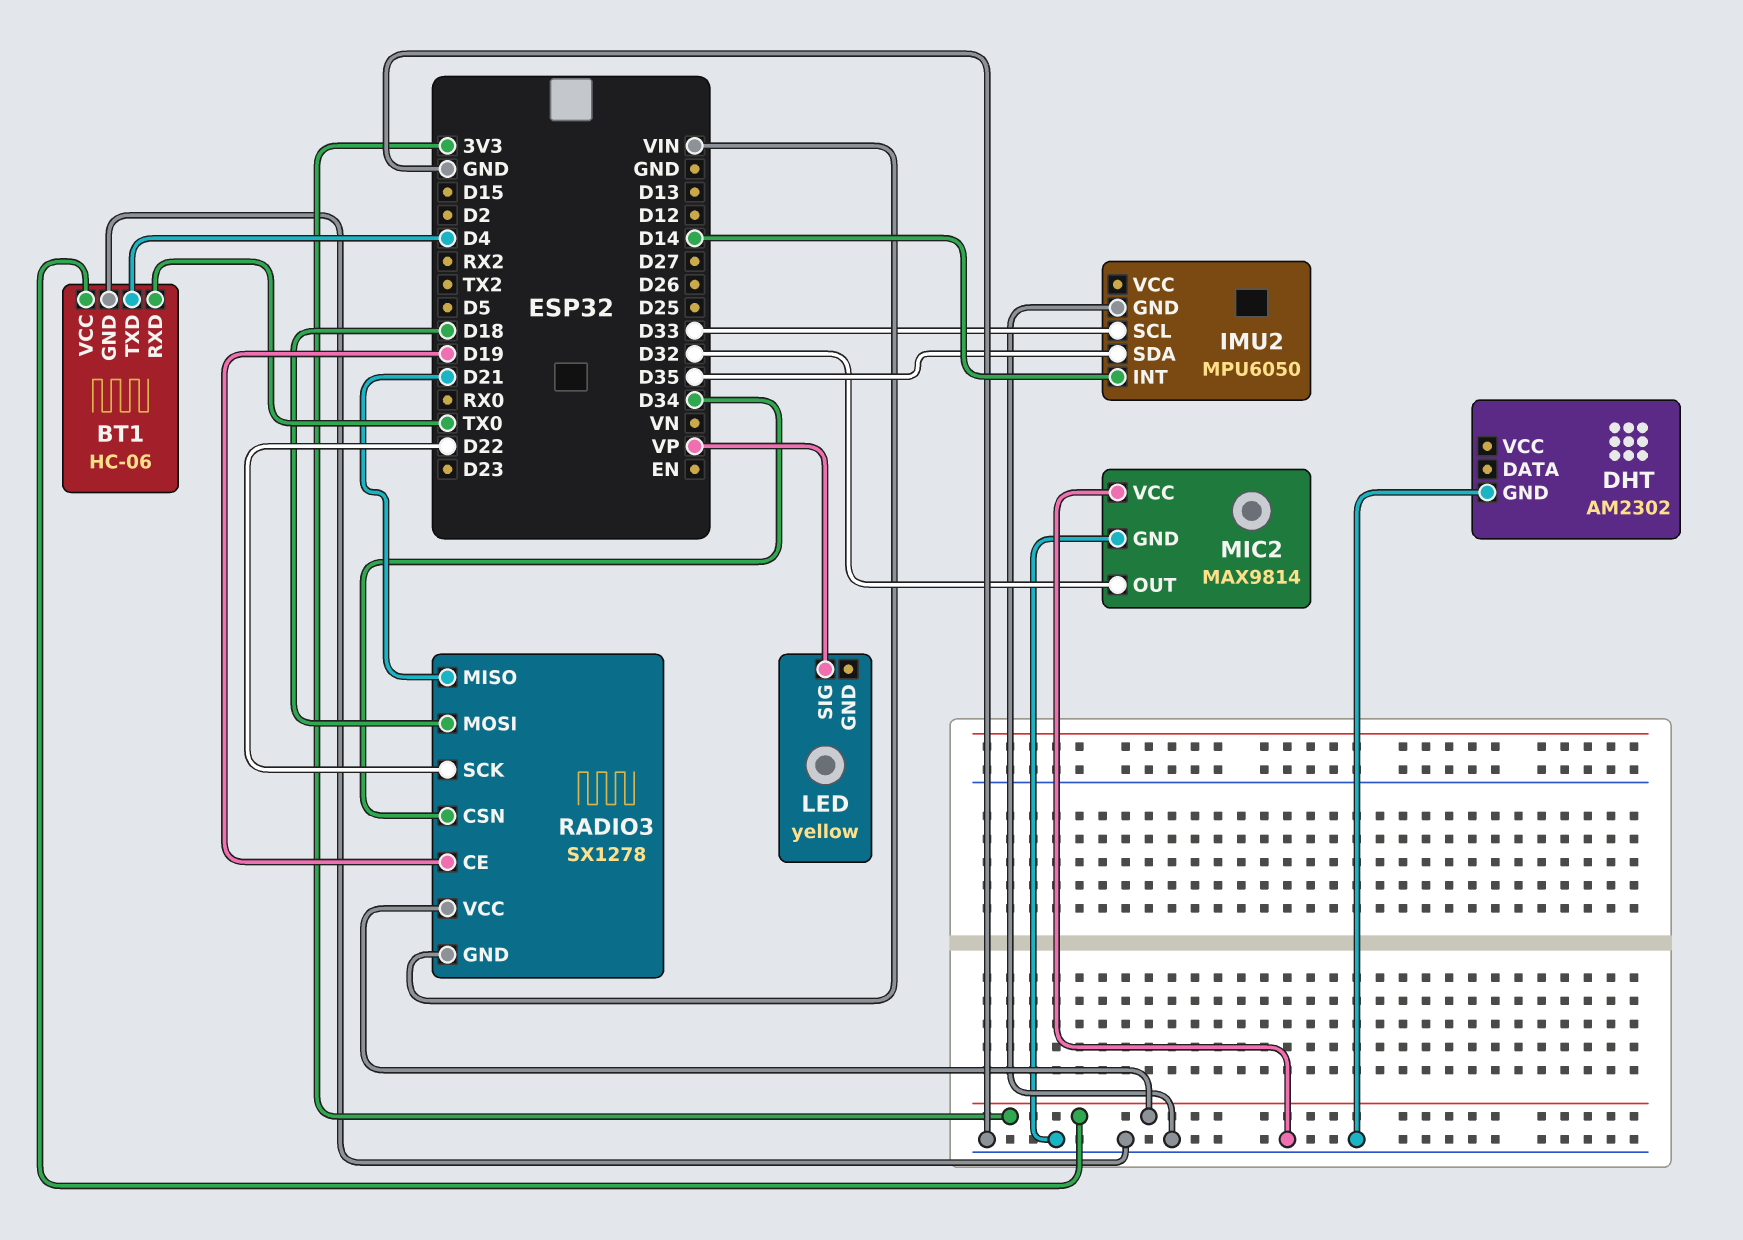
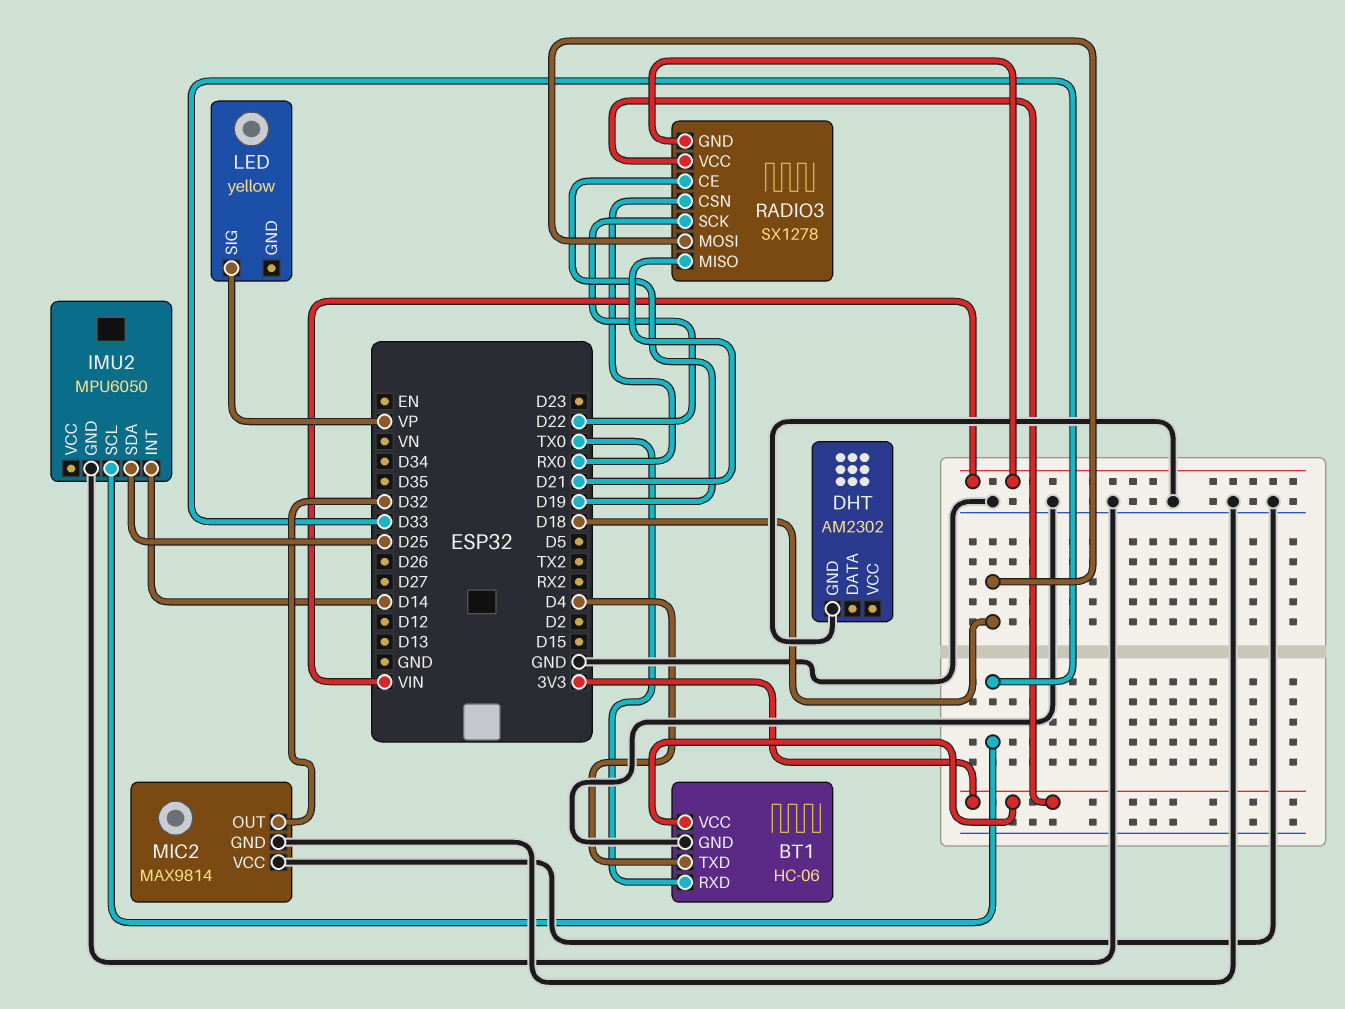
IMU2 pin SDA: D35 -> D25
RADIO3 pin CSN: D34 -> RX0

